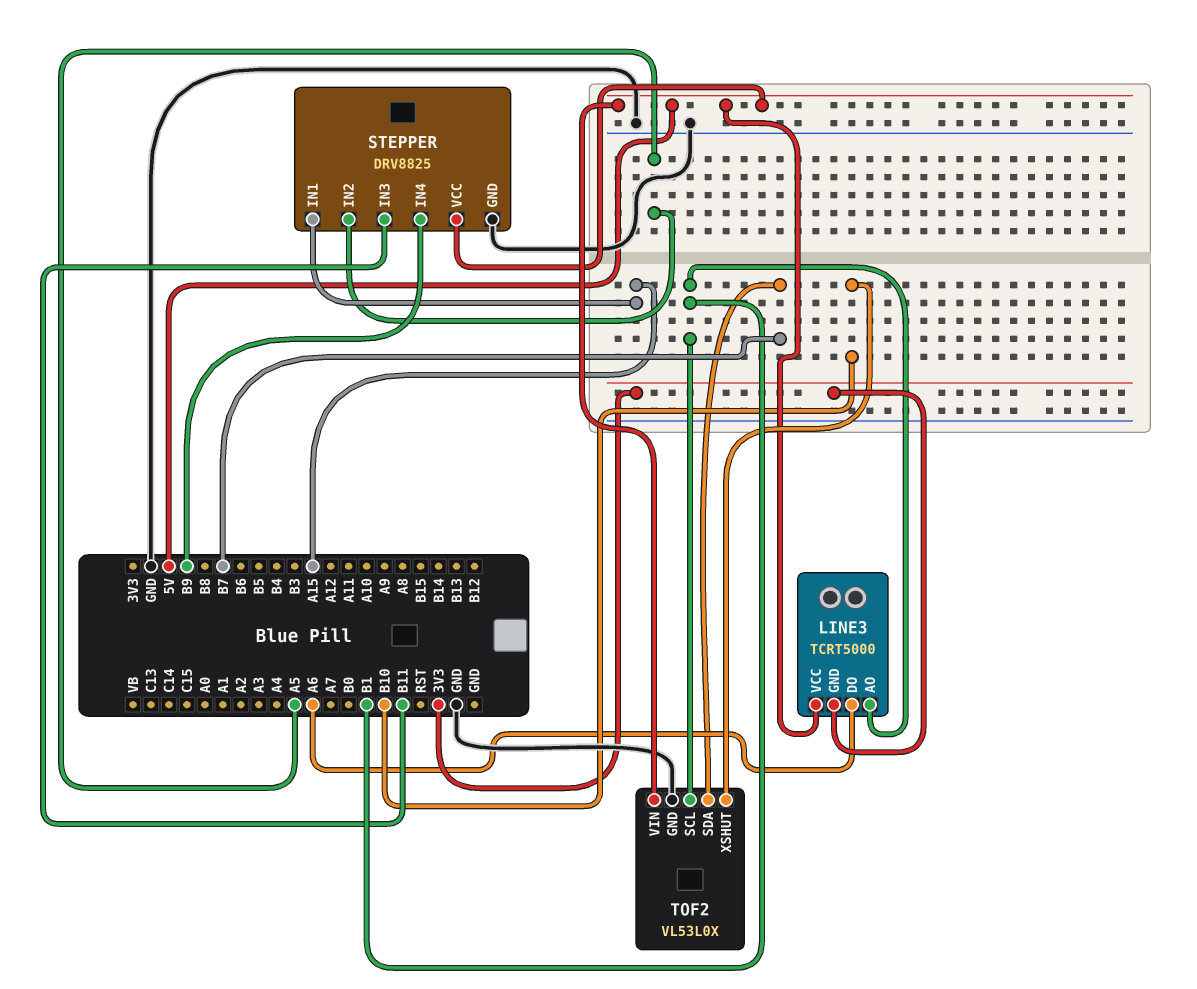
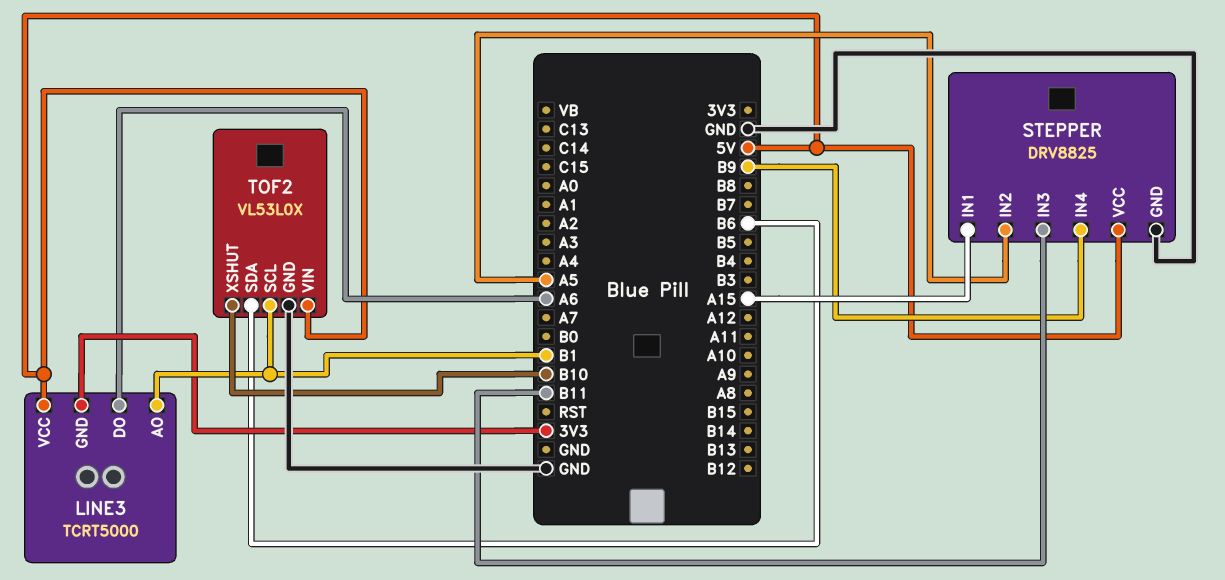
TOF2 pin SDA: B7 -> B6

